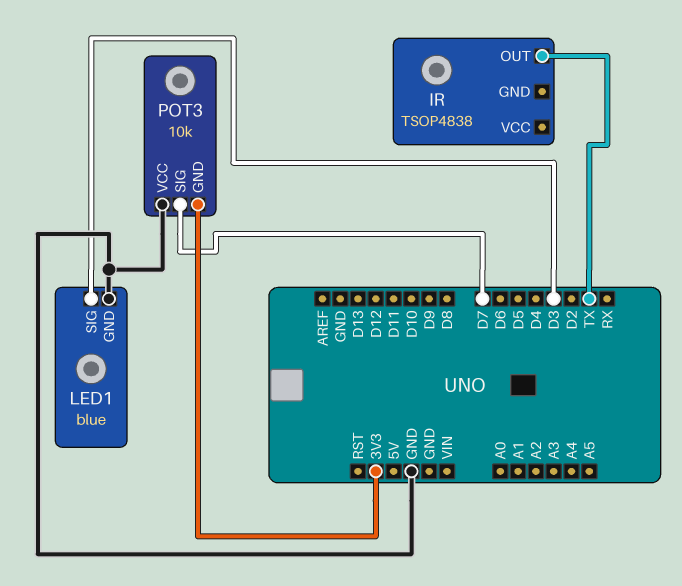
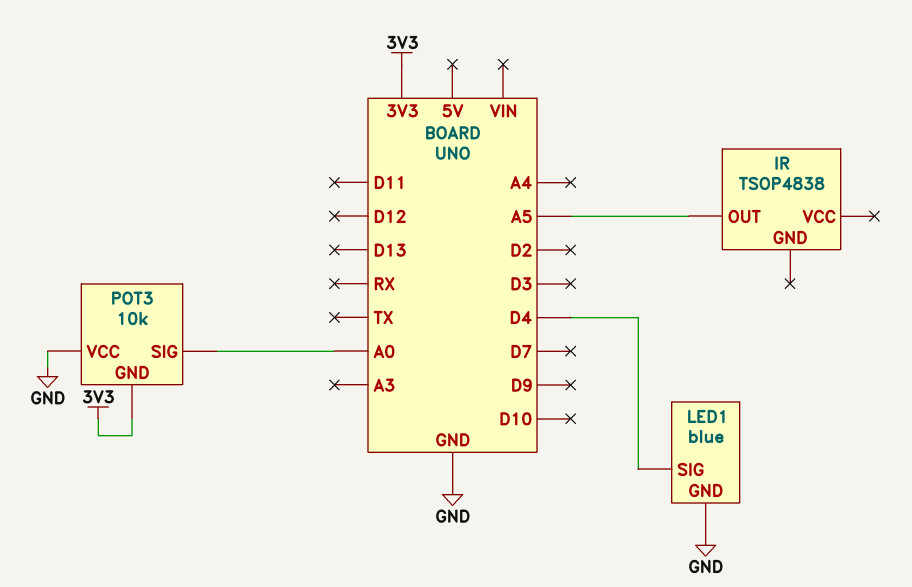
IR pin OUT: TX -> A5
LED1 pin SIG: D3 -> D4
POT3 pin SIG: D7 -> A0

